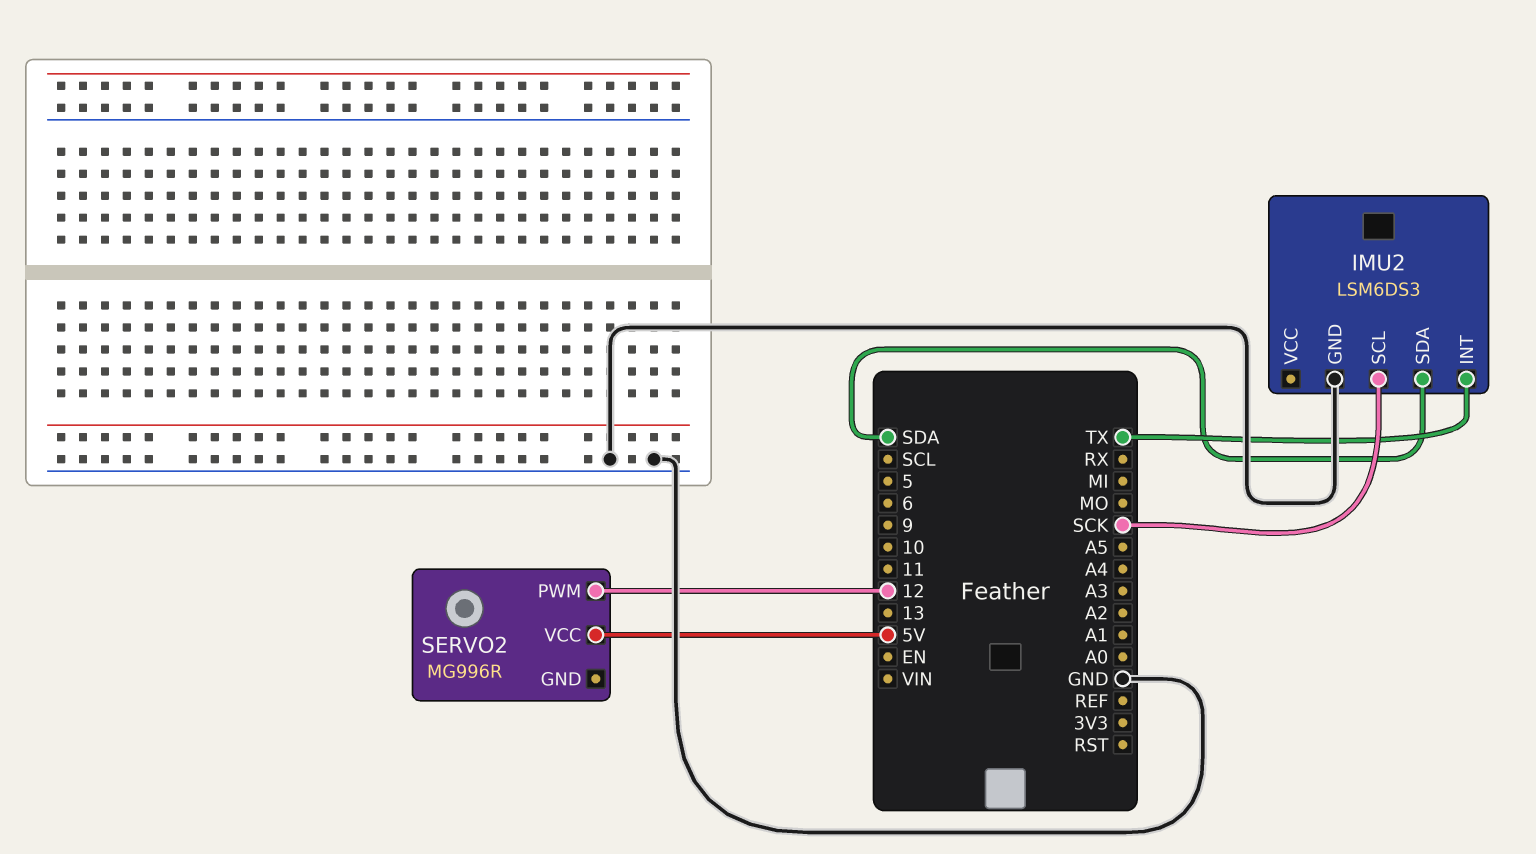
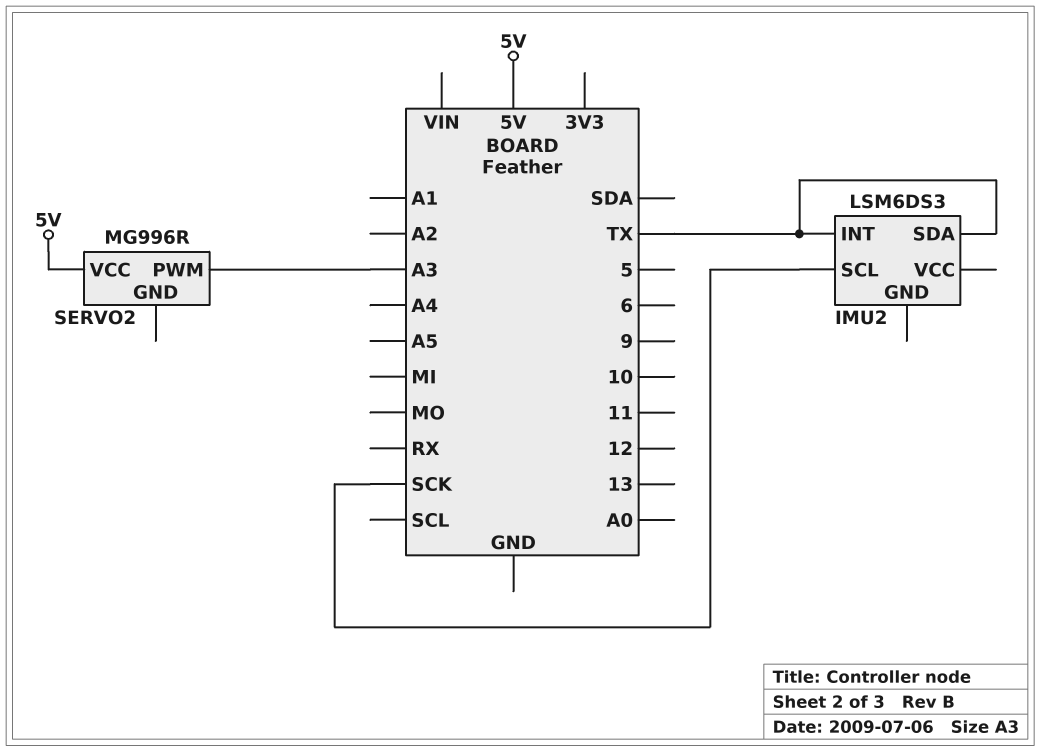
IMU2 pin GND: GND -> none
IMU2 pin SDA: SDA -> TX
SERVO2 pin PWM: 12 -> A3

